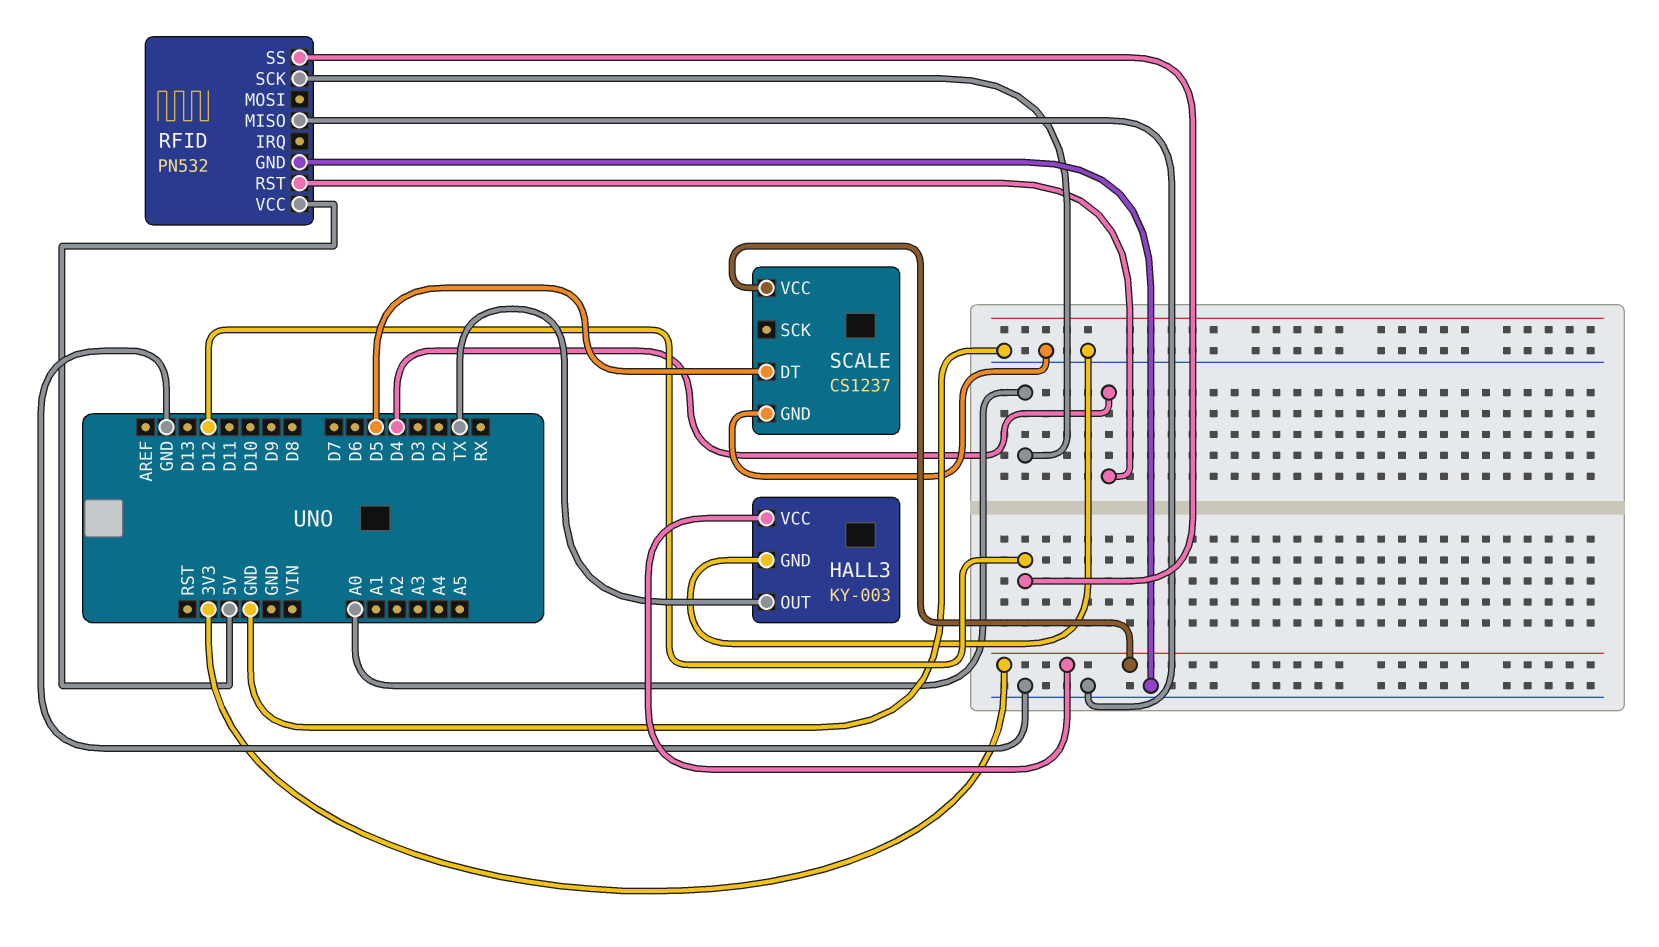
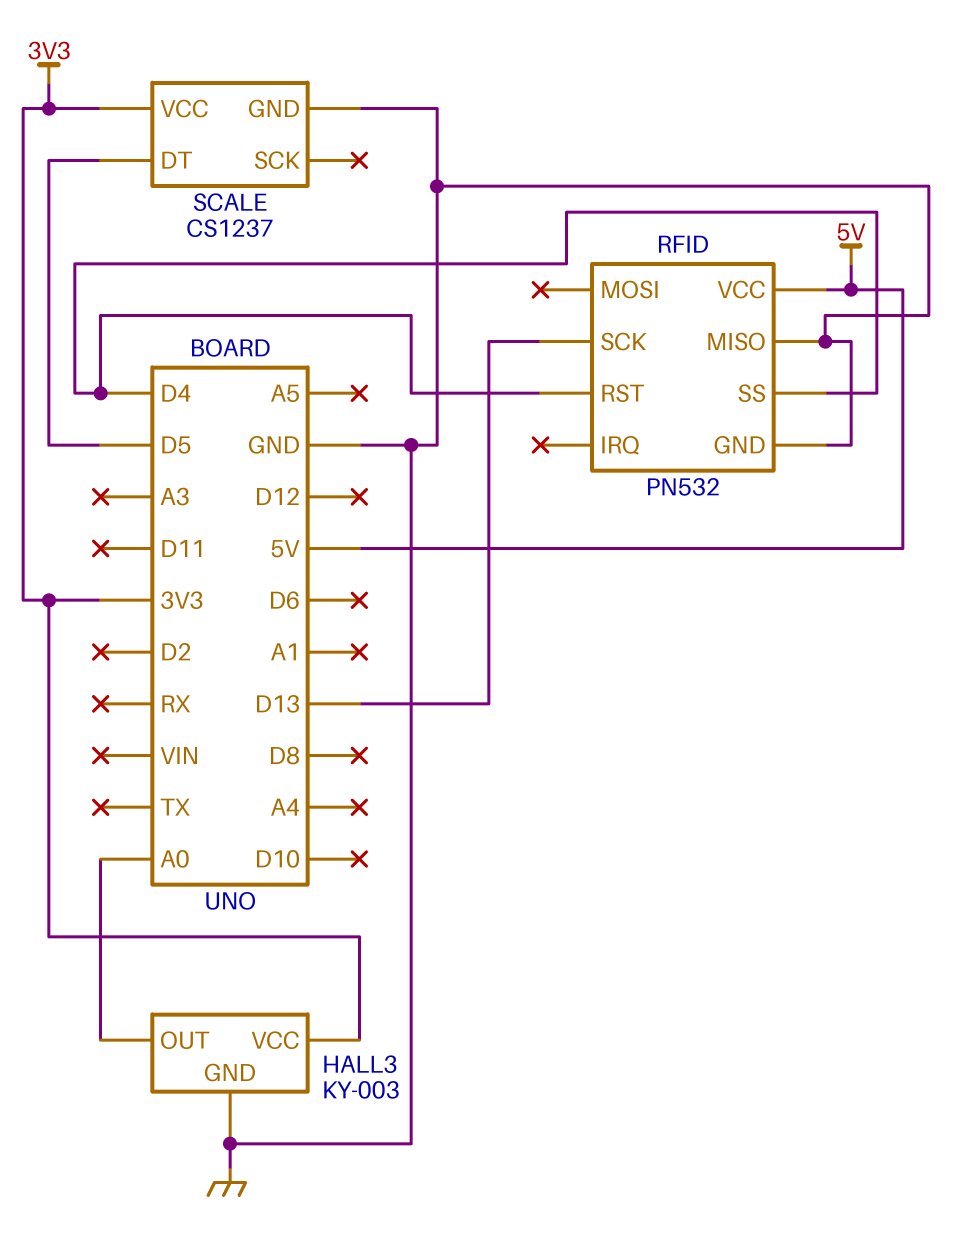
HALL3 pin OUT: TX -> A0
RFID pin SCK: A0 -> D13
RFID pin SS: D12 -> D4

